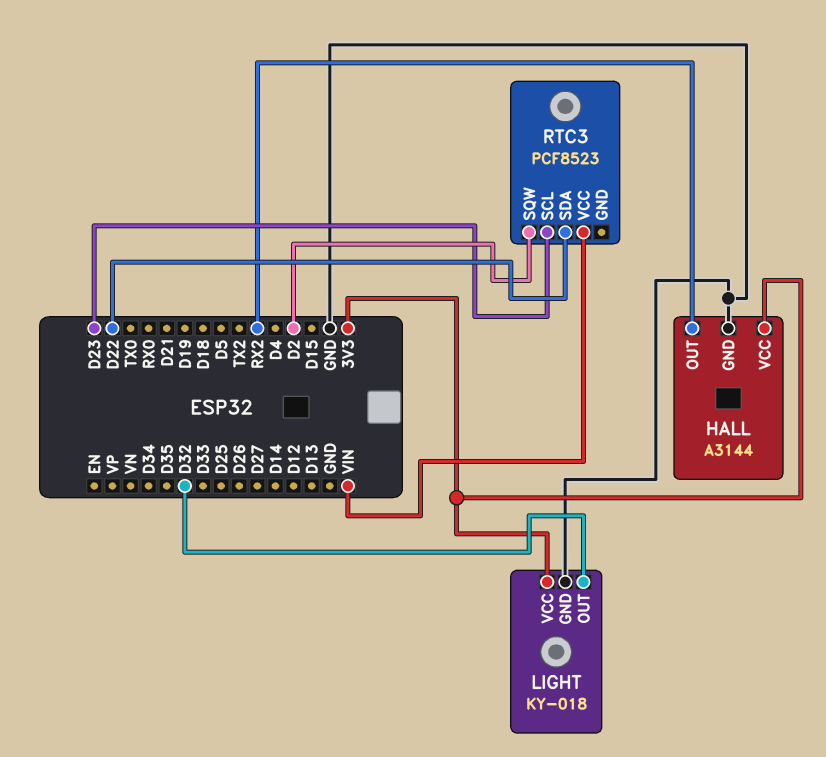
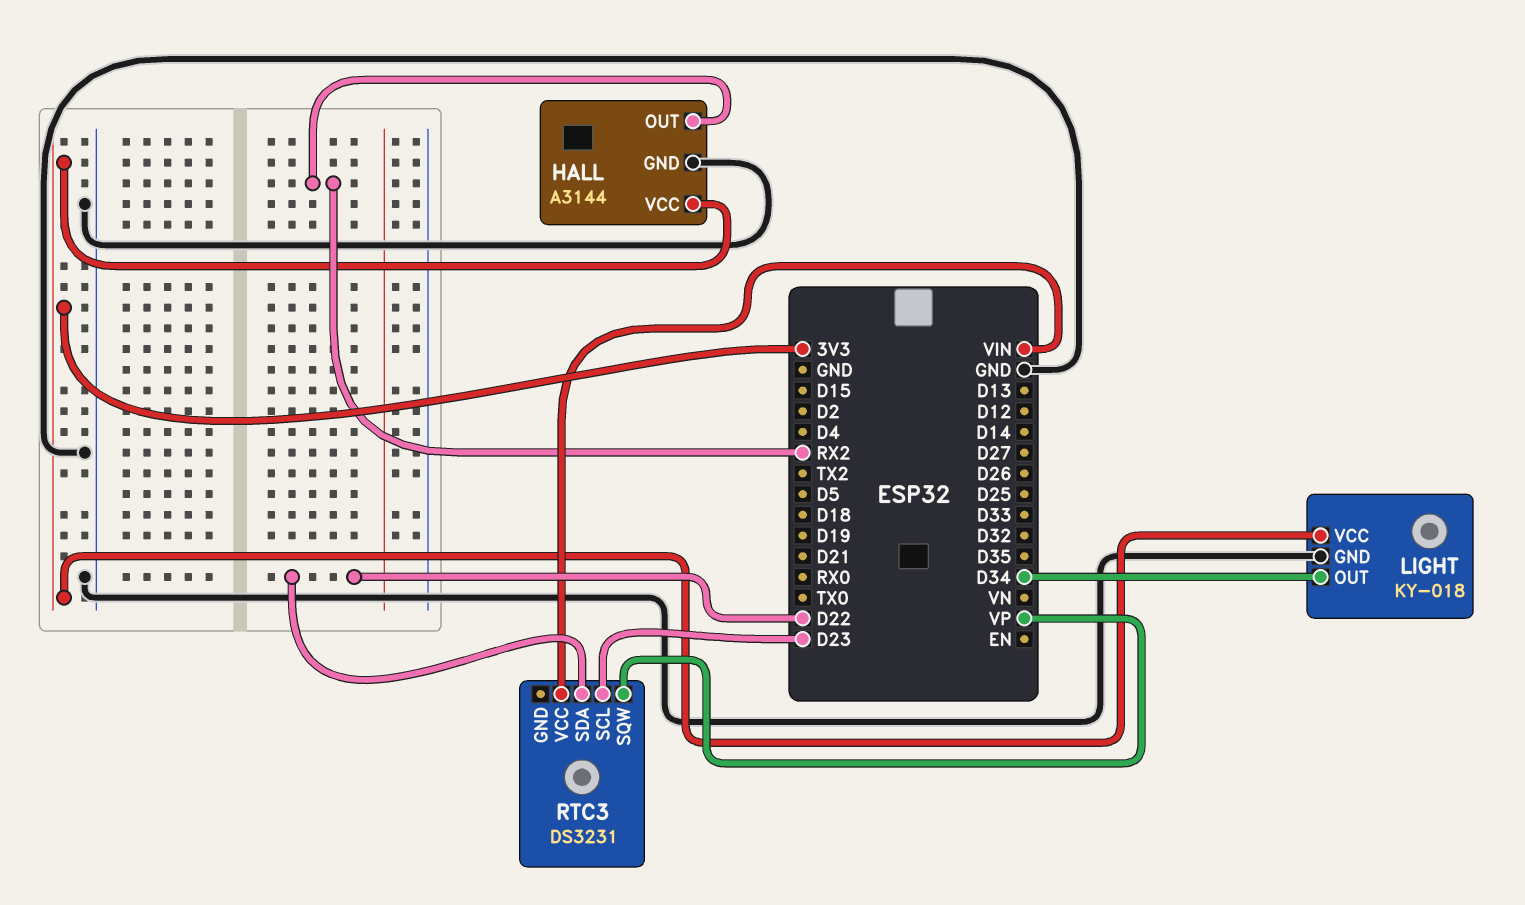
LIGHT pin OUT: D32 -> D34
RTC3: PCF8523 -> DS3231
RTC3 pin SQW: D2 -> VP

